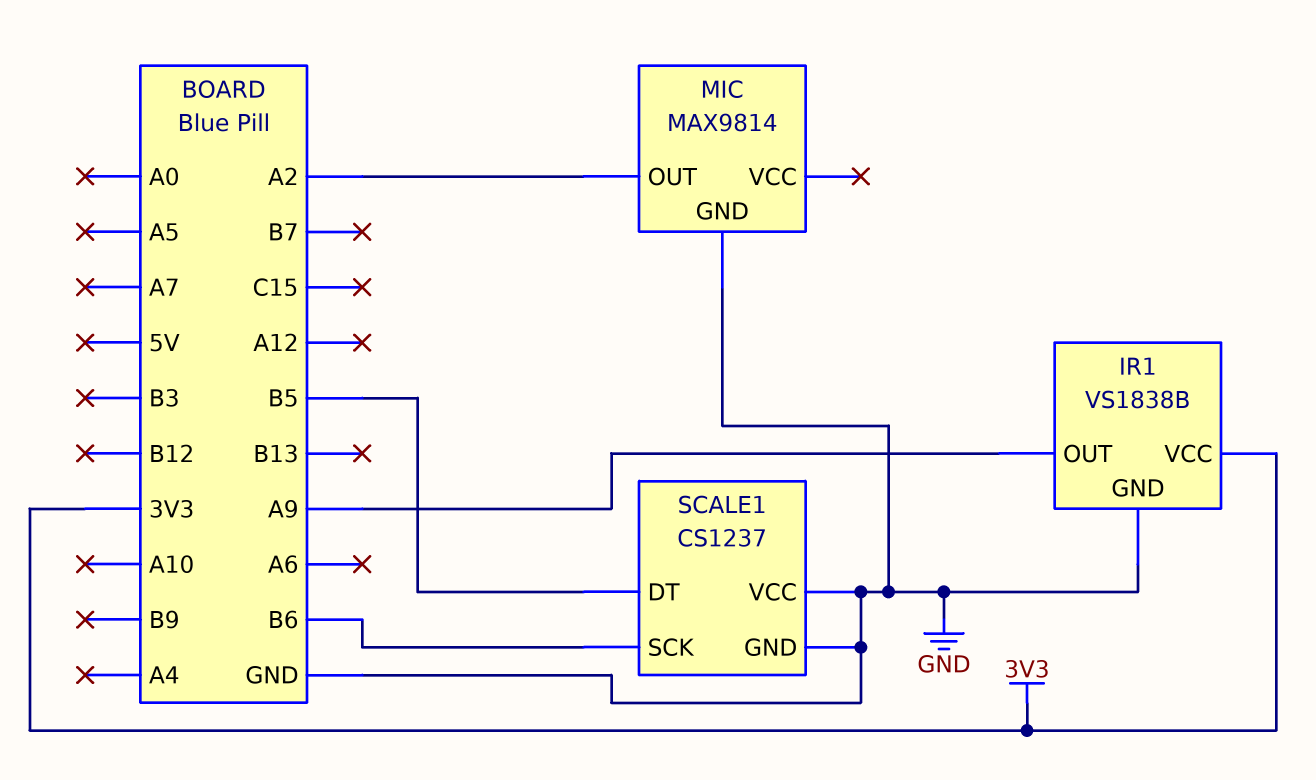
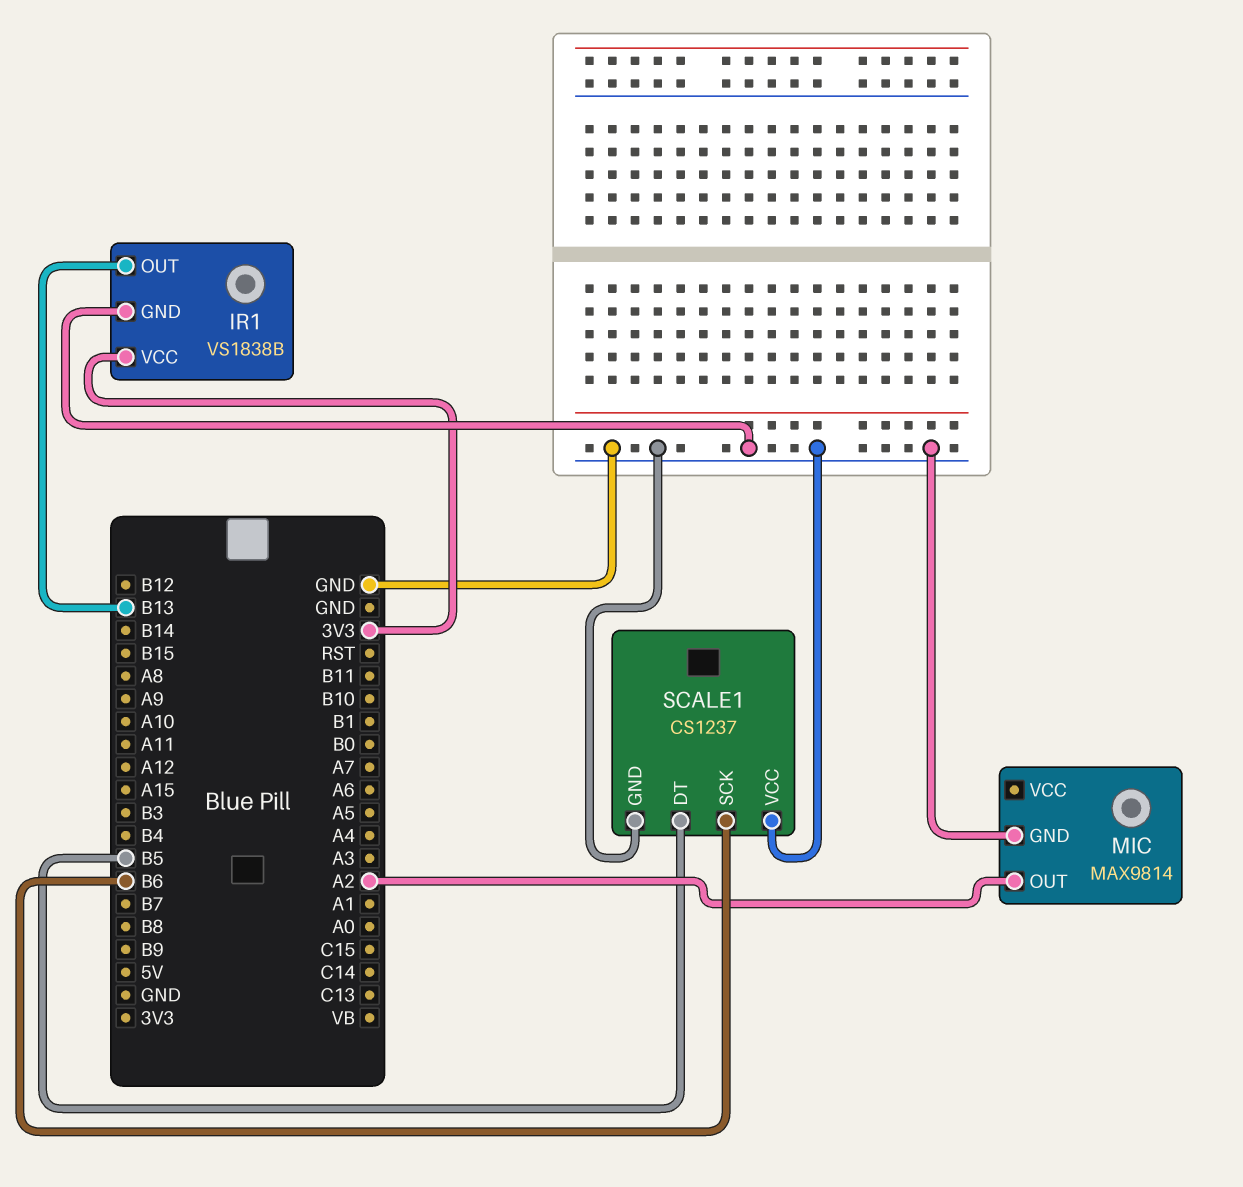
IR1 pin OUT: A9 -> B13

